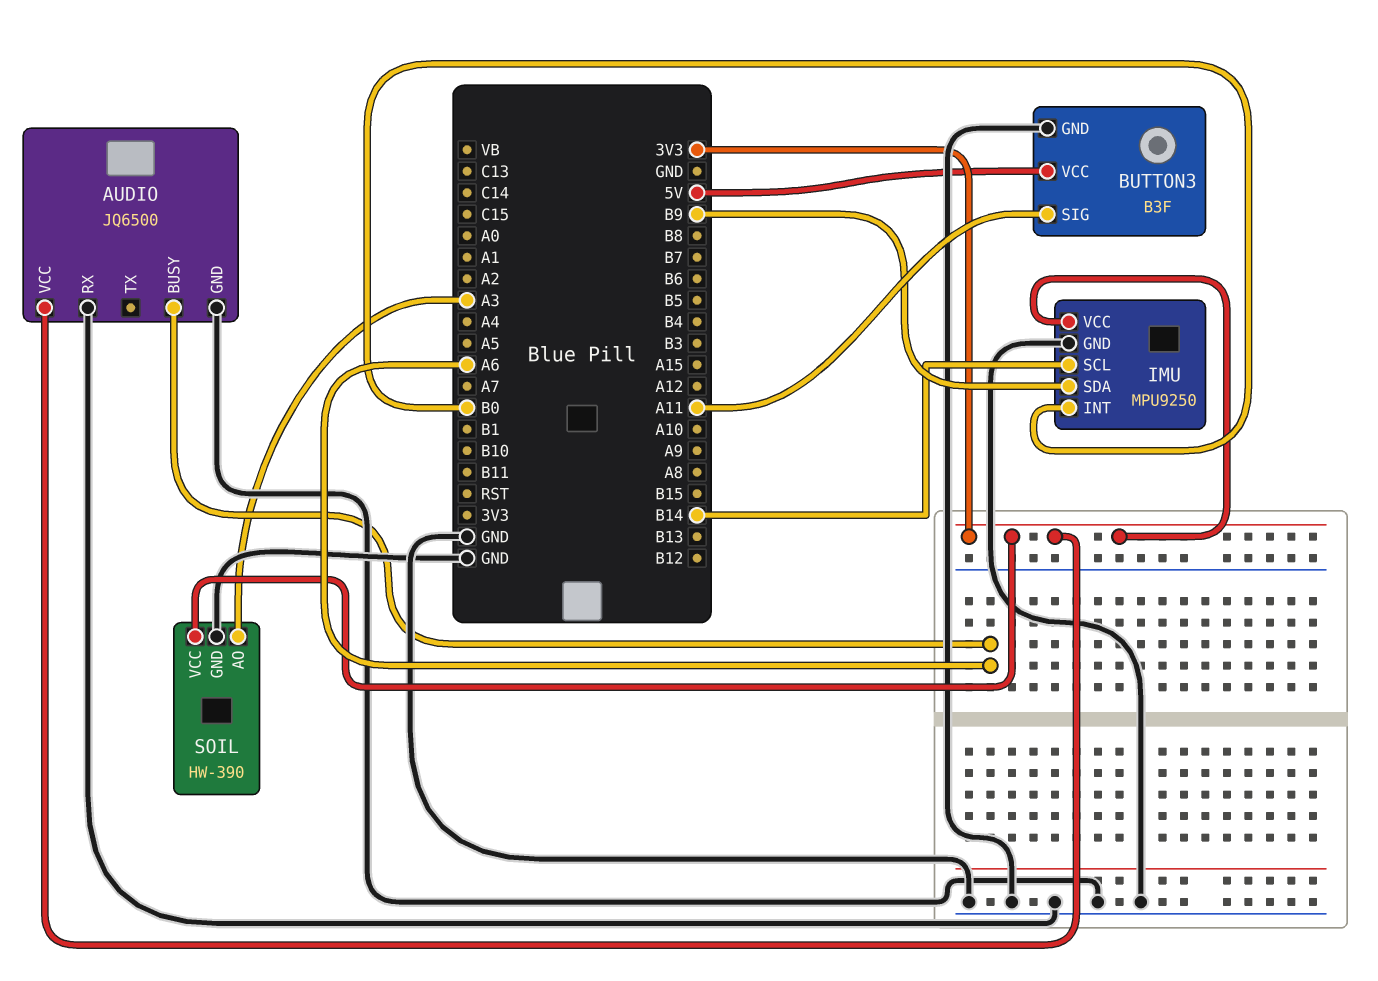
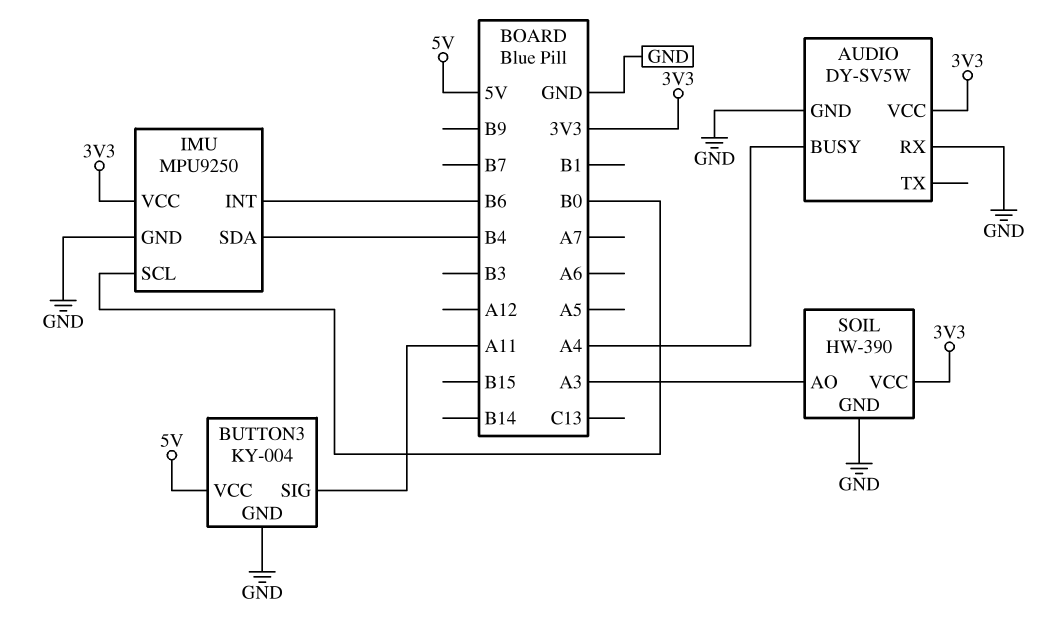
AUDIO: JQ6500 -> DY-SV5W
AUDIO pin BUSY: A6 -> A4
BUTTON3: B3F -> KY-004
IMU pin INT: B0 -> B6
IMU pin SCL: B14 -> B0
IMU pin SDA: B9 -> B4

